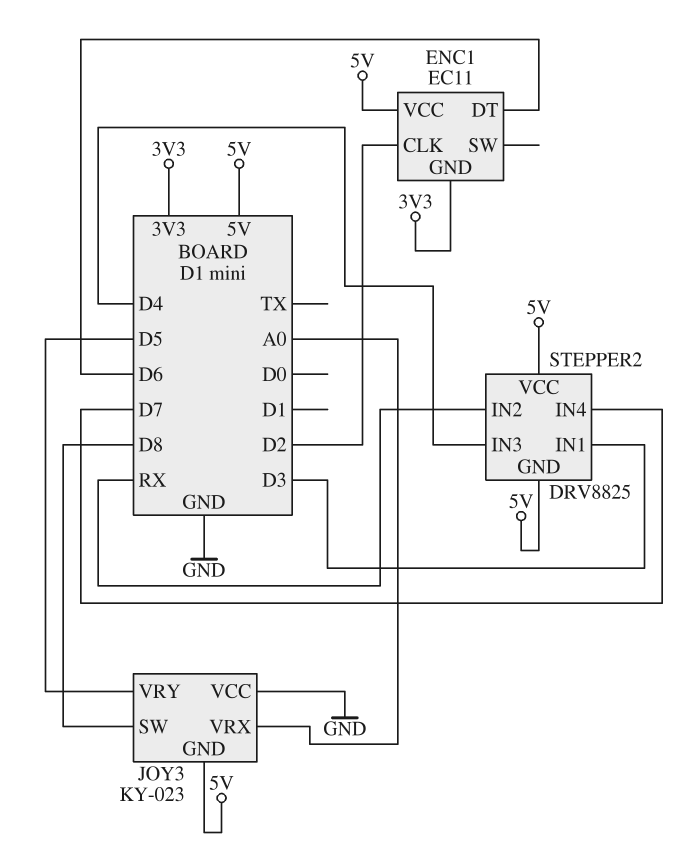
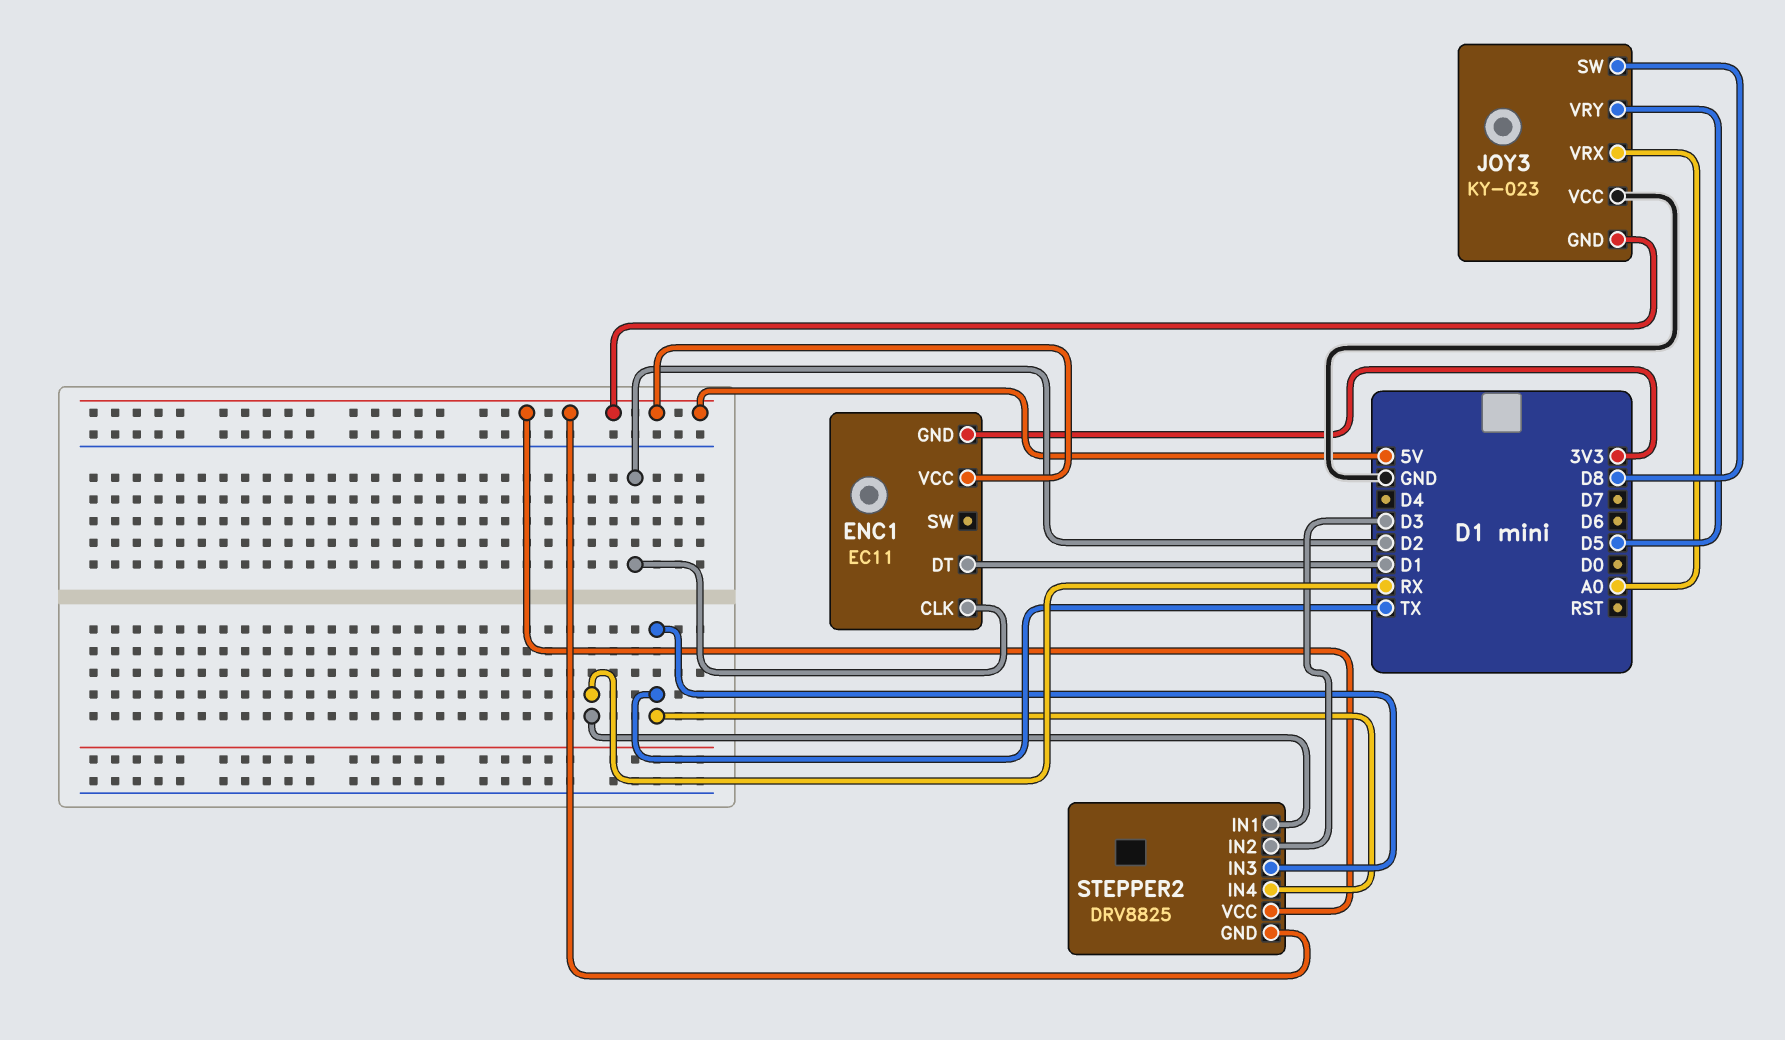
ENC1 pin DT: D6 -> D1
STEPPER2 pin IN1: D3 -> RX
STEPPER2 pin IN2: RX -> D3
STEPPER2 pin IN3: D4 -> TX
STEPPER2 pin IN4: D7 -> TX

